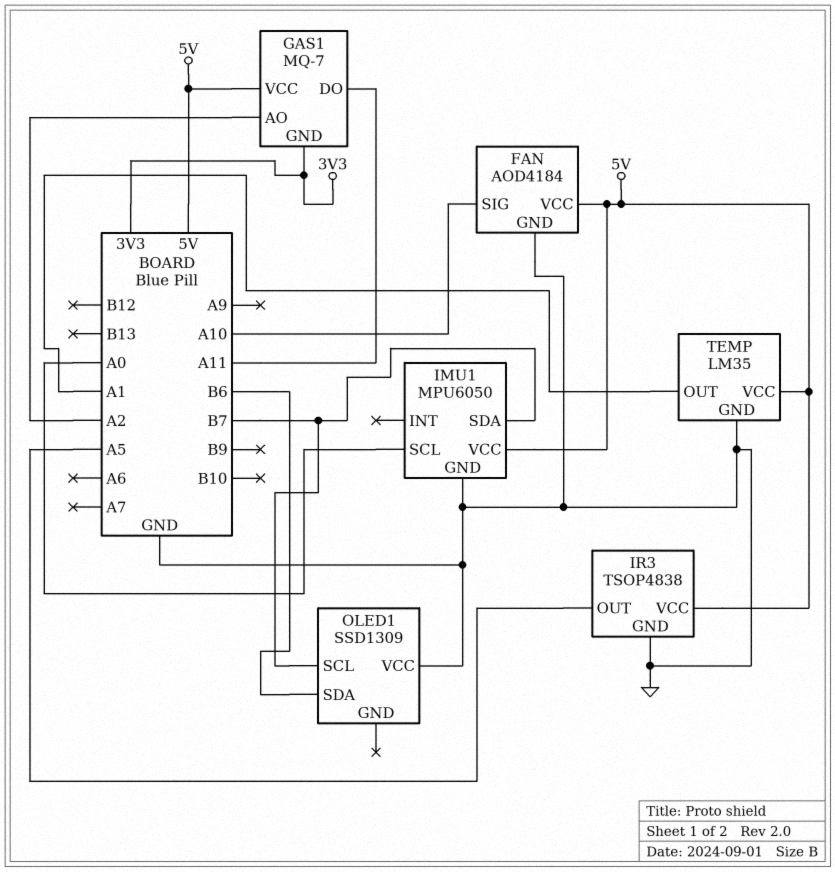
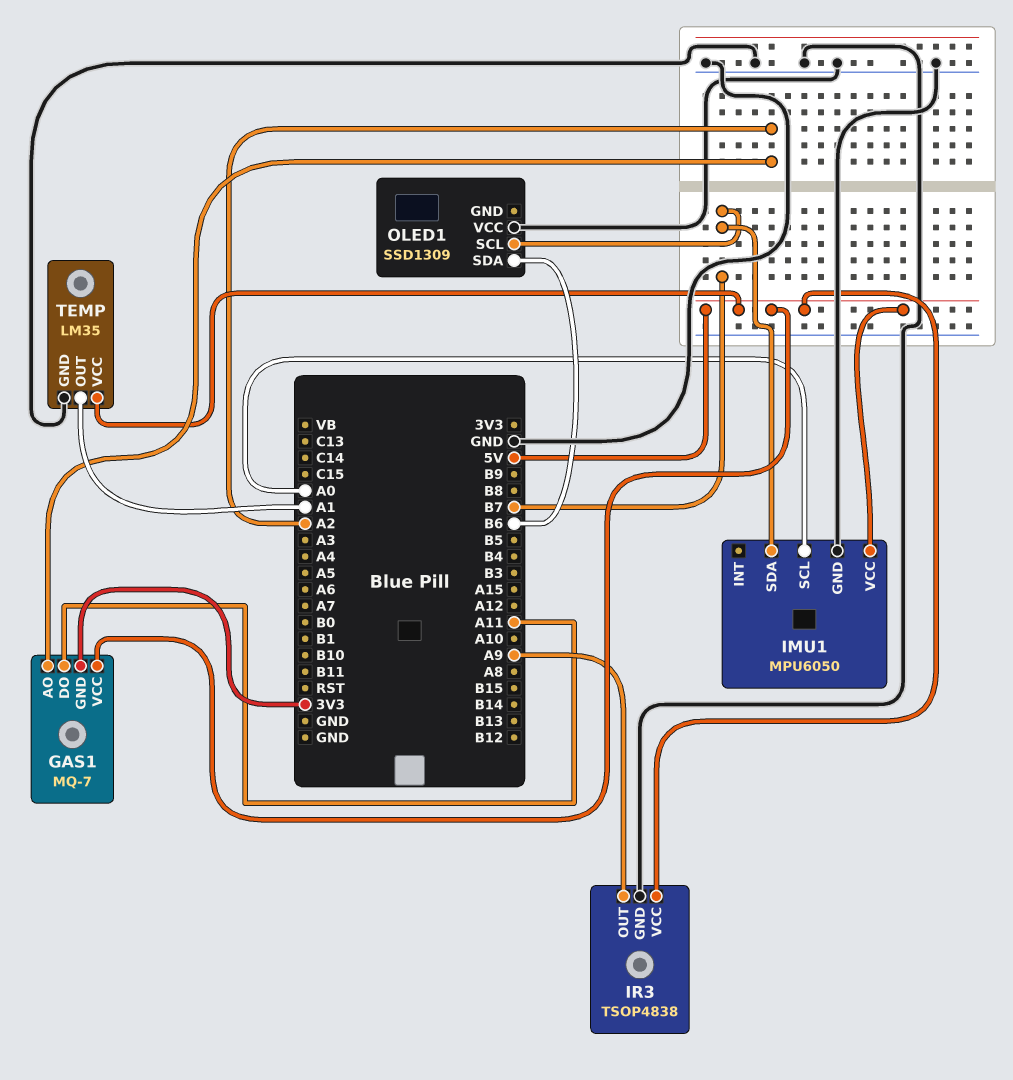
FAN: AOD4184 -> none
FAN pin GND: GND -> none
FAN pin SIG: A10 -> none
FAN pin VCC: 5V -> none
IR3 pin OUT: A5 -> A9

